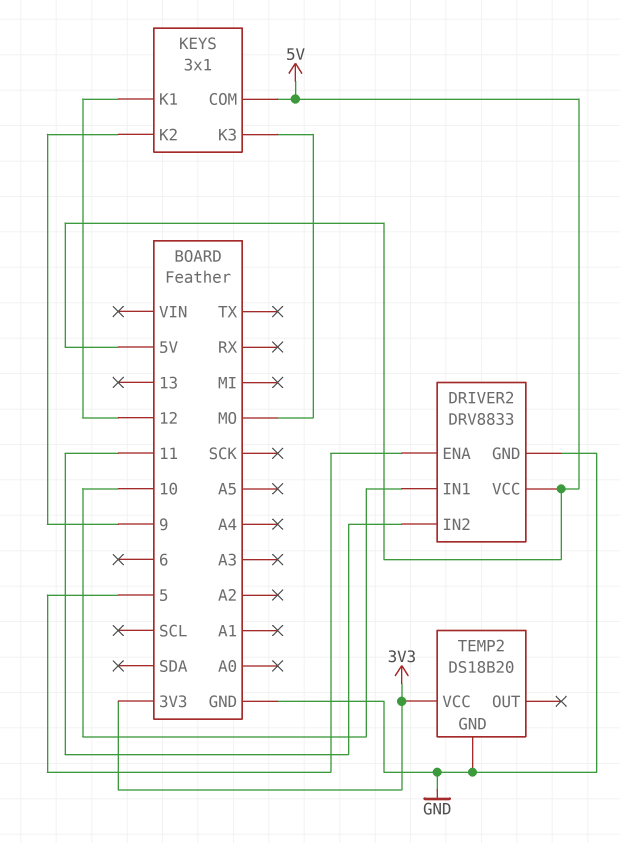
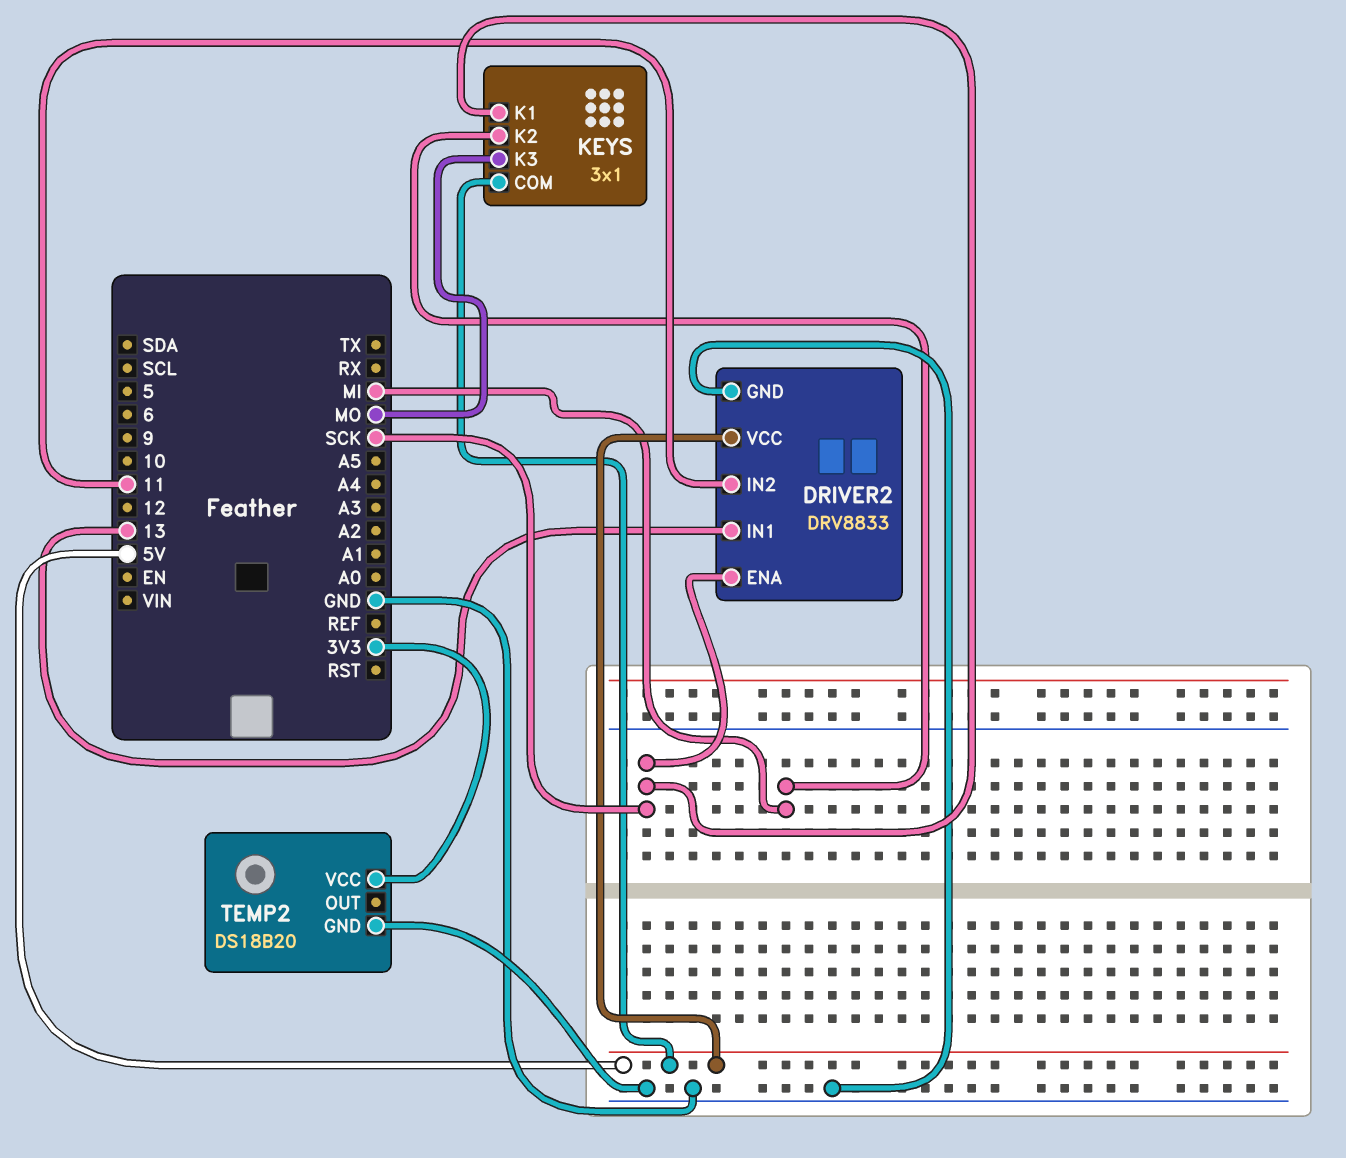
DRIVER2 pin ENA: 5 -> SCK
DRIVER2 pin IN1: 10 -> 13
KEYS pin K1: 12 -> SCK
KEYS pin K2: 9 -> MI

